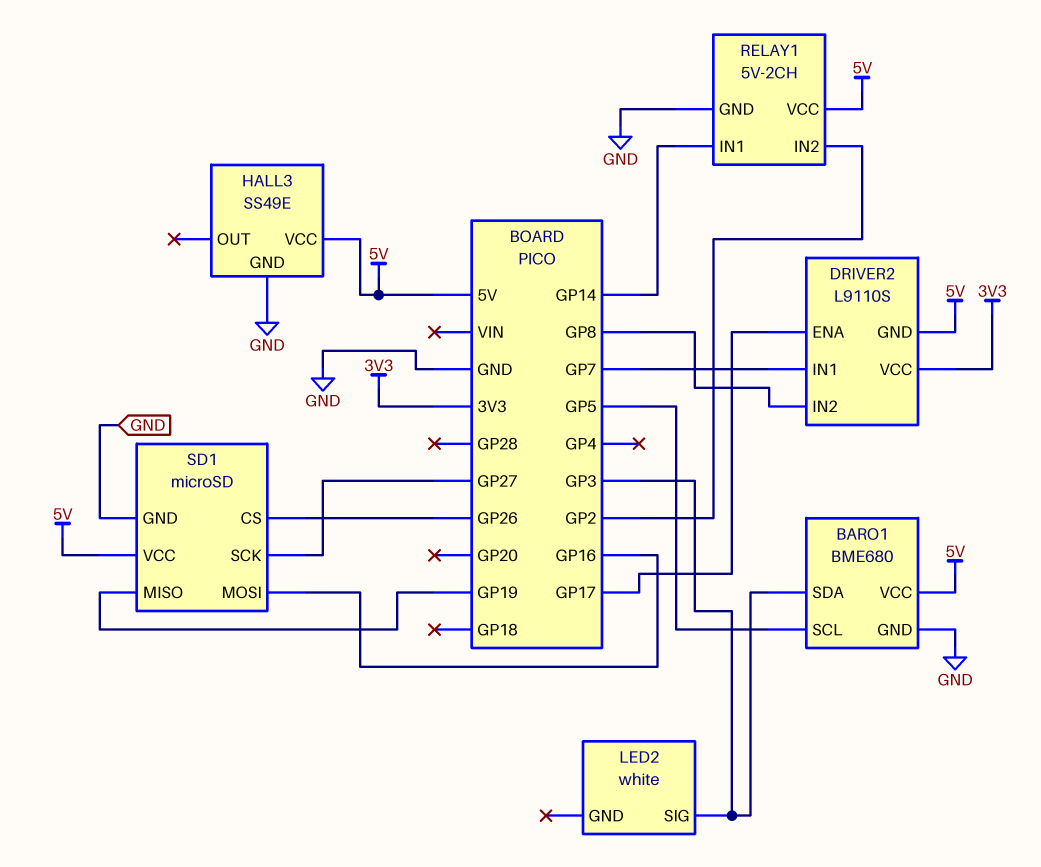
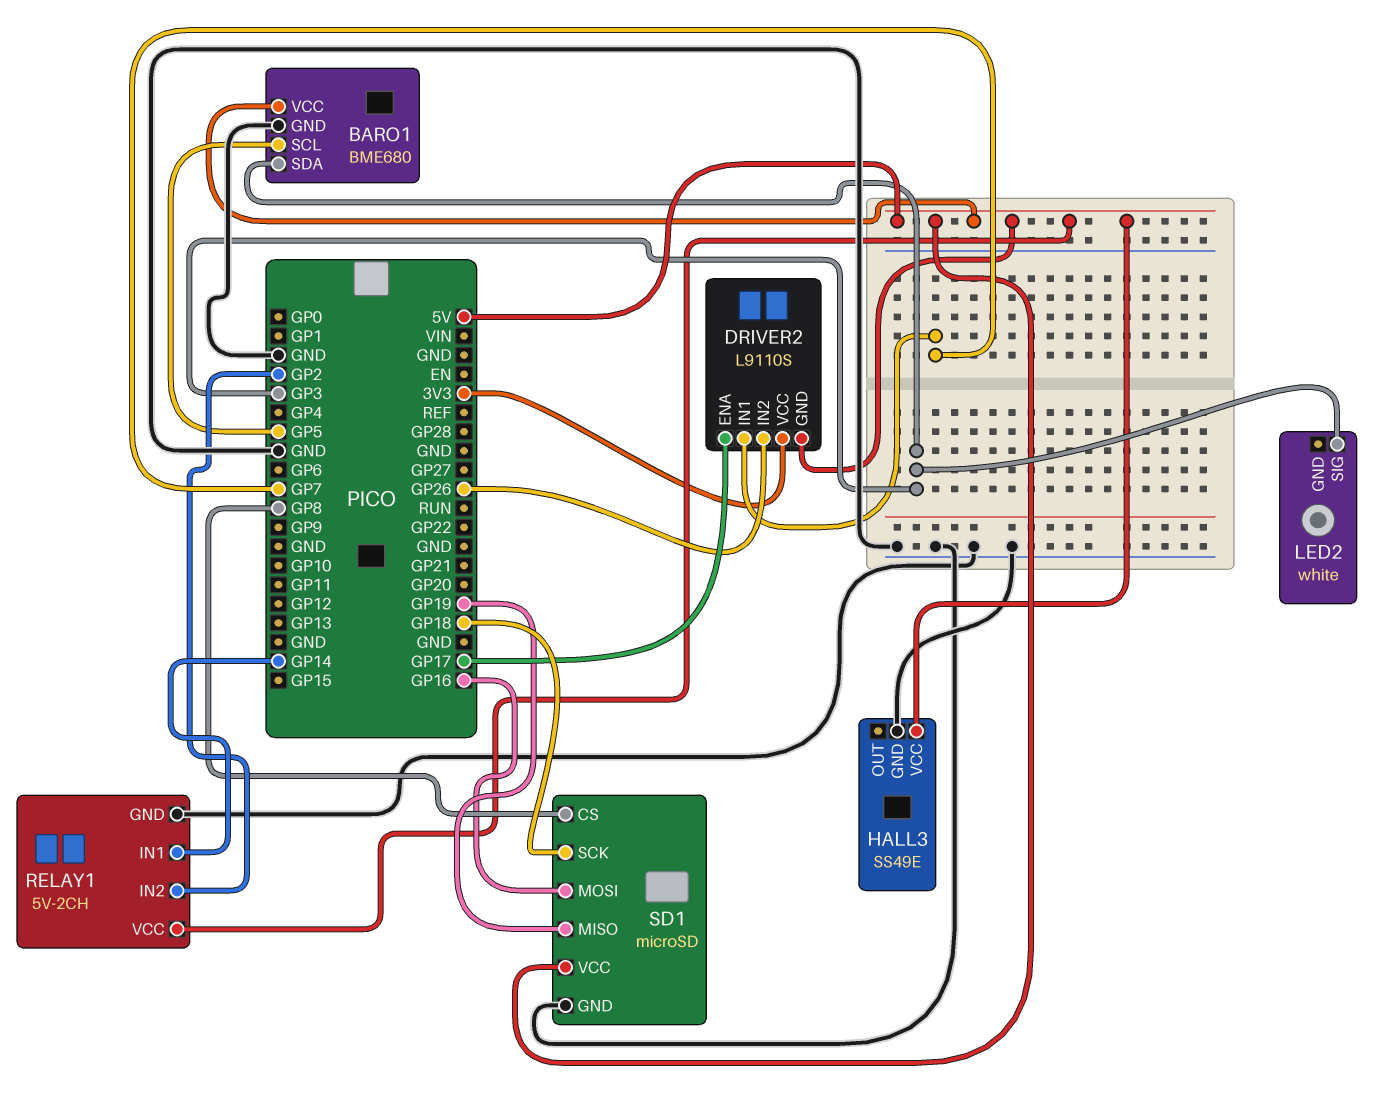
DRIVER2 pin IN2: GP8 -> GP26
SD1 pin CS: GP26 -> GP8
SD1 pin SCK: GP27 -> GP18

